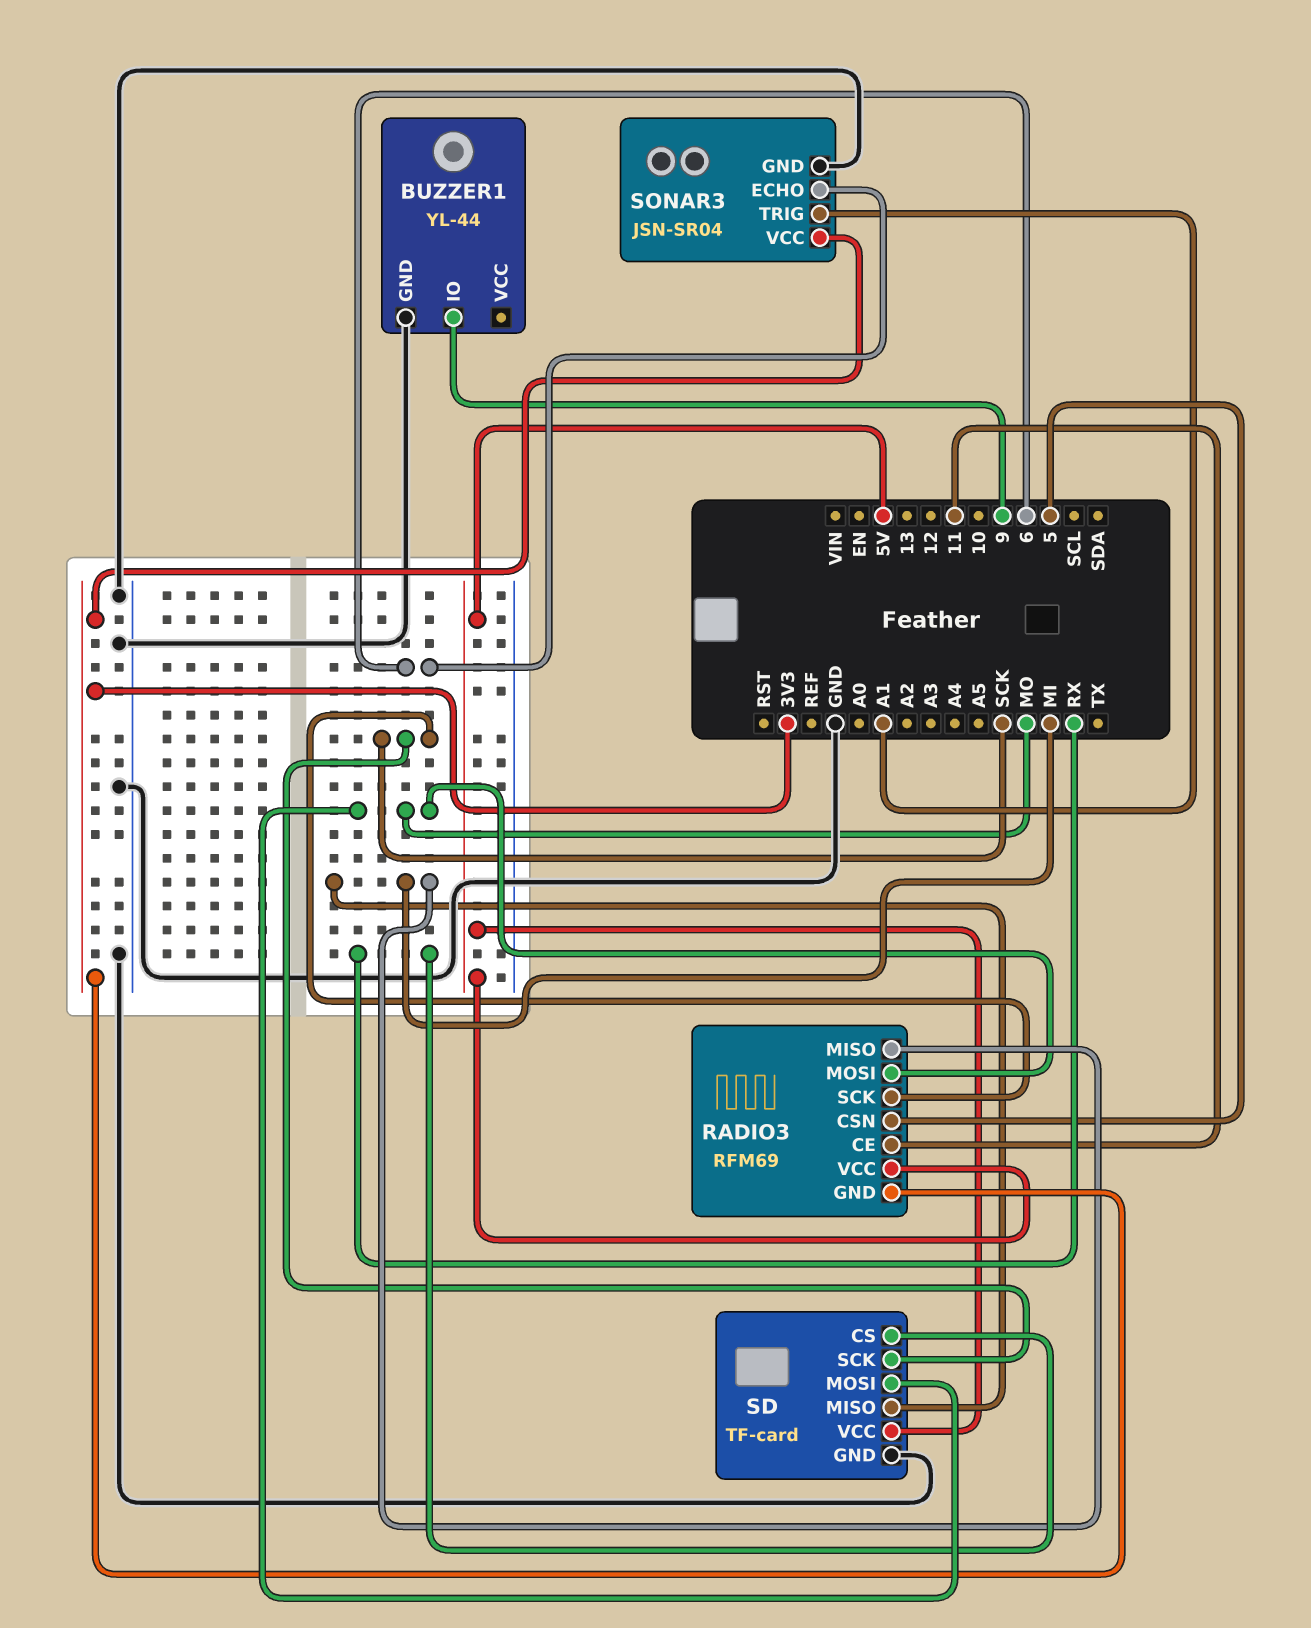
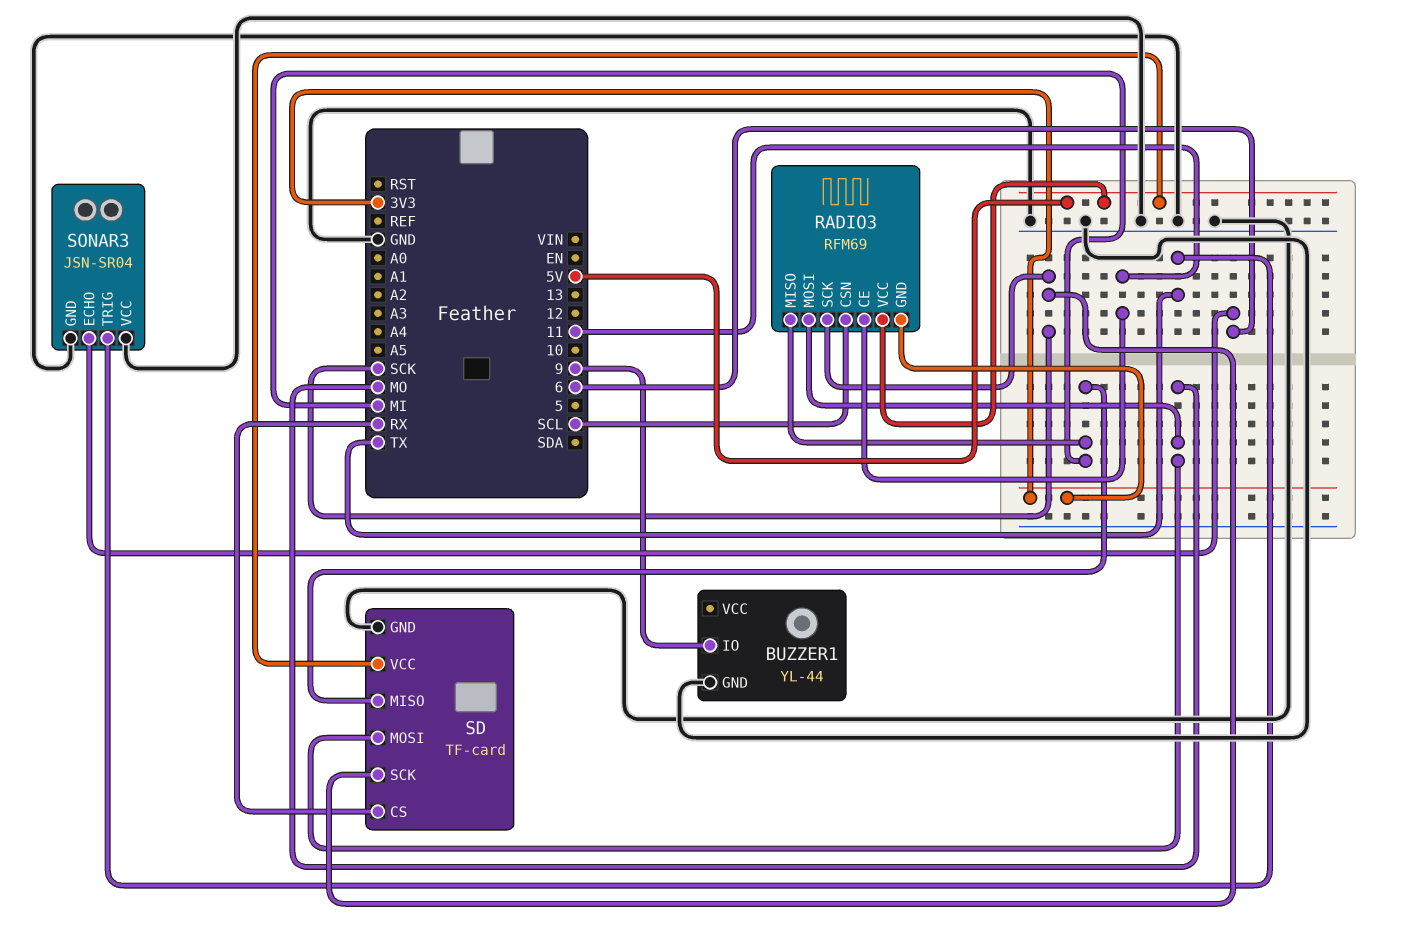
RADIO3 pin CSN: 5 -> SCL
SONAR3 pin TRIG: A1 -> TX
SONAR3 pin VCC: 3V3 -> GND

